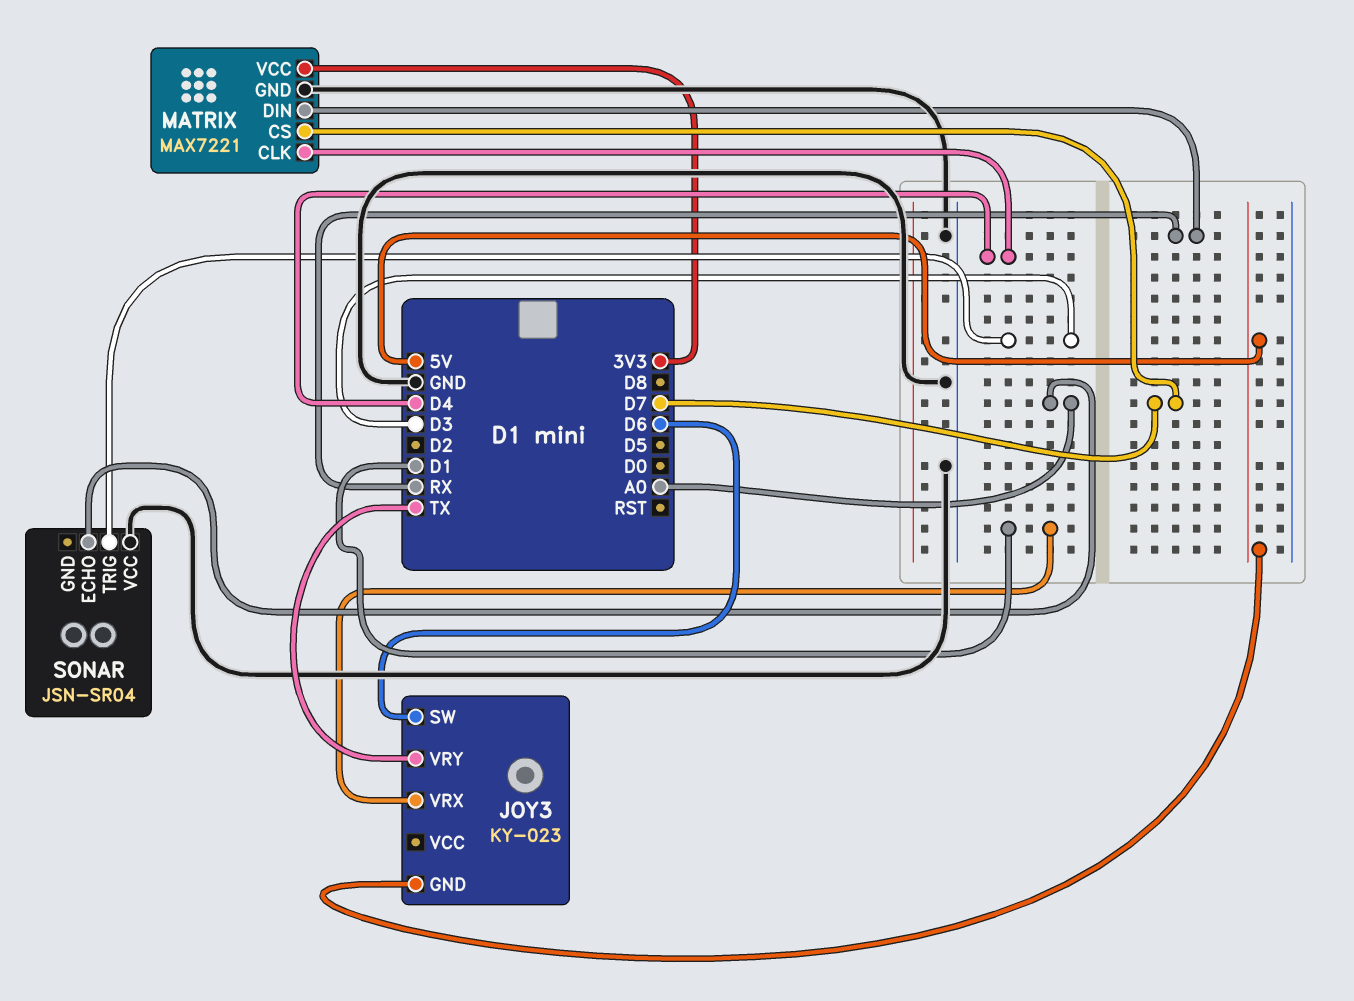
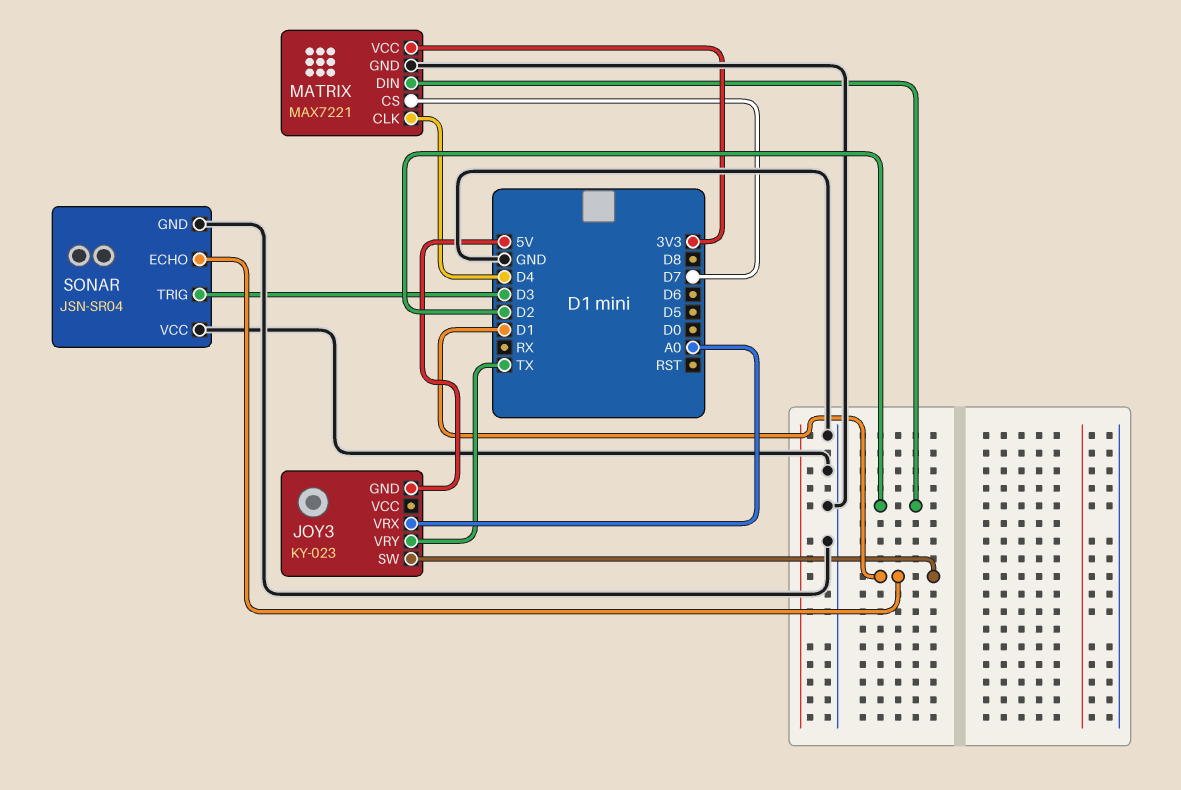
JOY3 pin SW: D6 -> D1
JOY3 pin VRX: D1 -> A0
MATRIX pin DIN: RX -> D2
SONAR pin ECHO: A0 -> D1
SONAR pin GND: none -> GND

